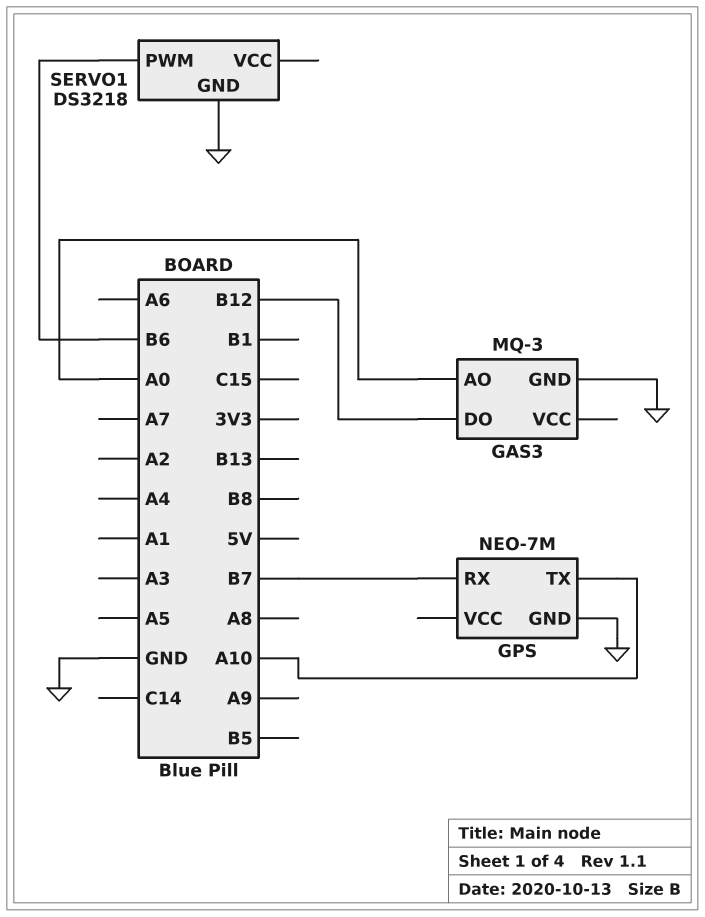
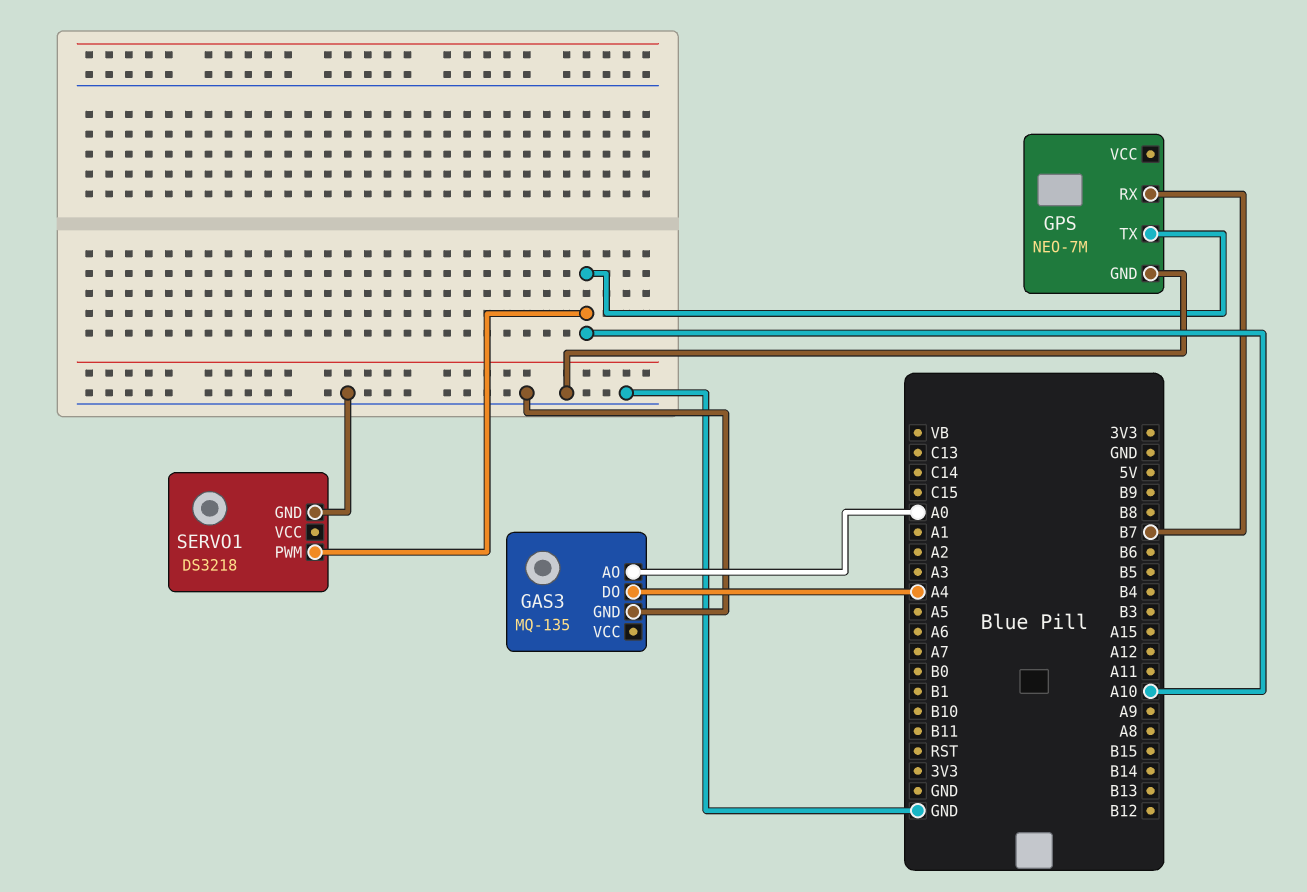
GAS3: MQ-3 -> MQ-135
GAS3 pin DO: B12 -> A4
SERVO1 pin PWM: B6 -> A10

